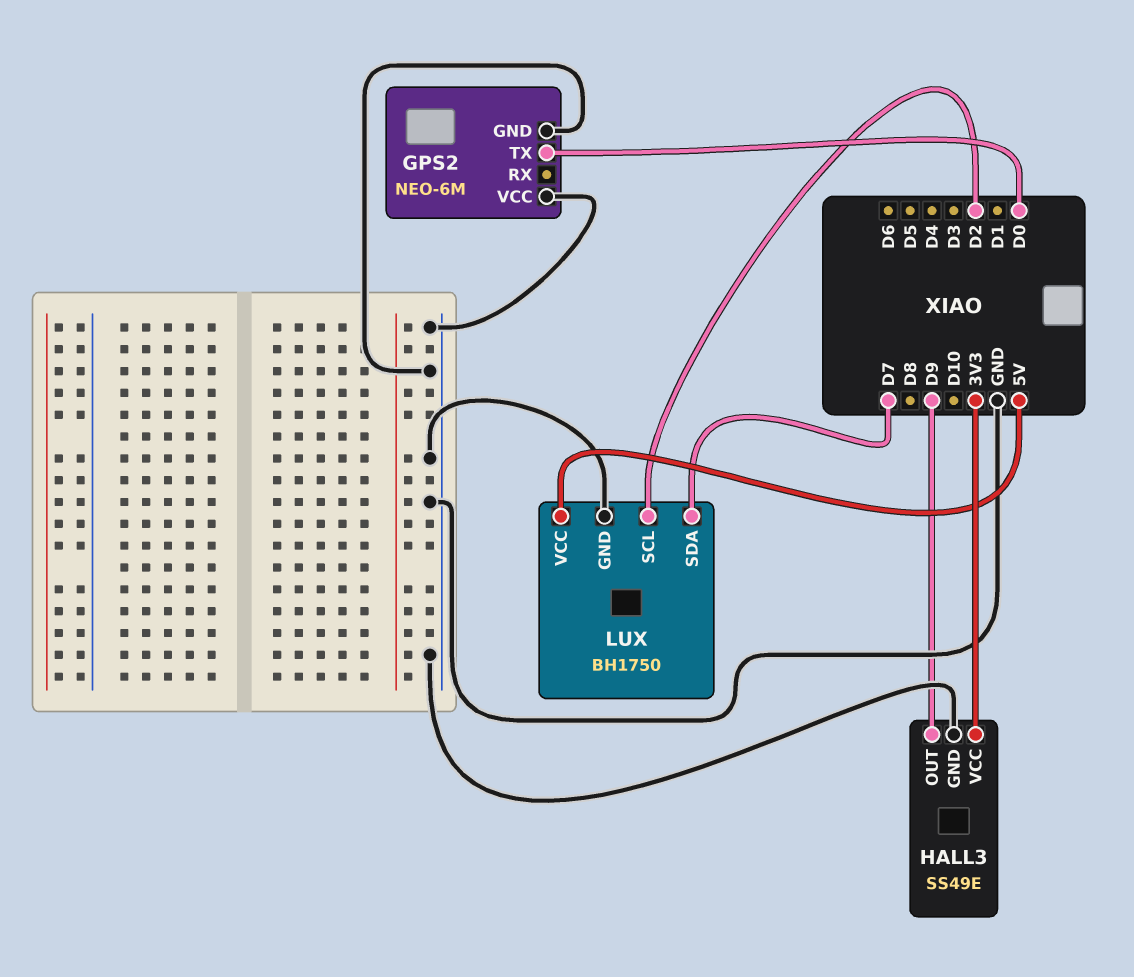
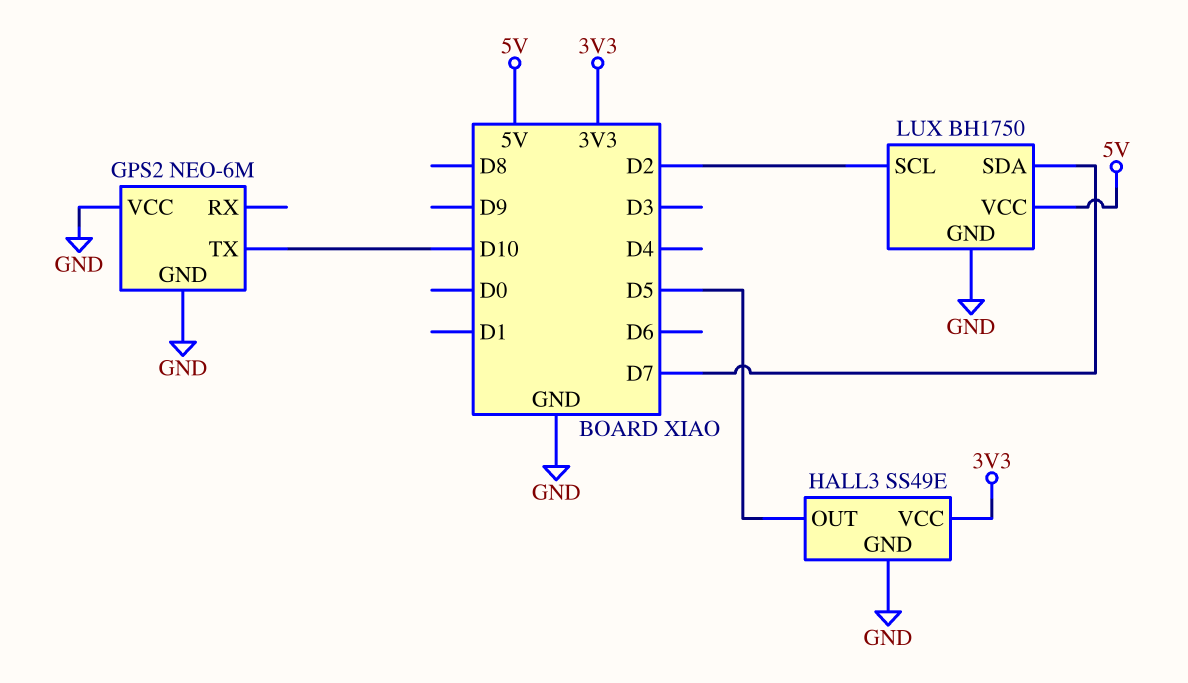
GPS2 pin TX: D0 -> D10
HALL3 pin OUT: D9 -> D5

